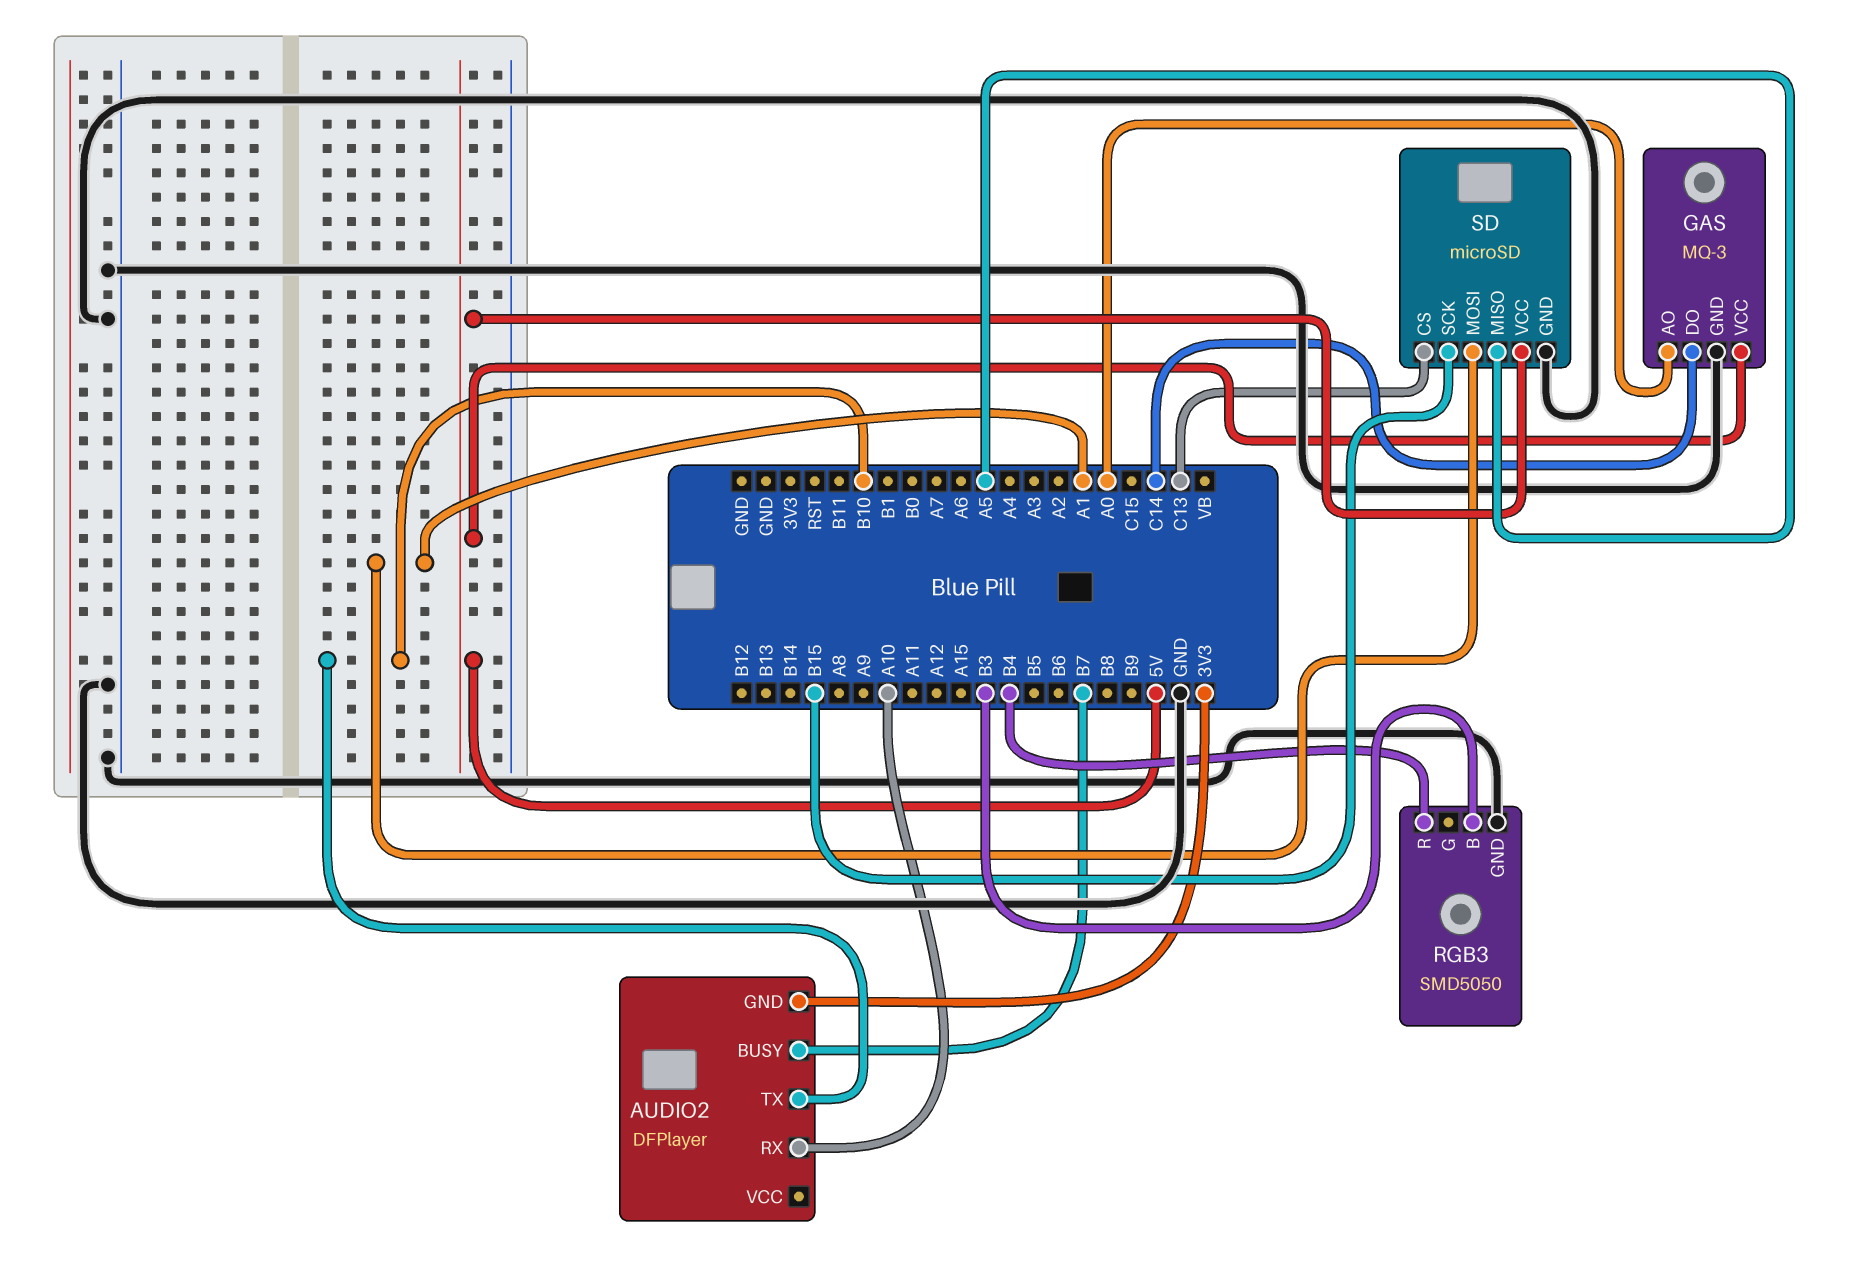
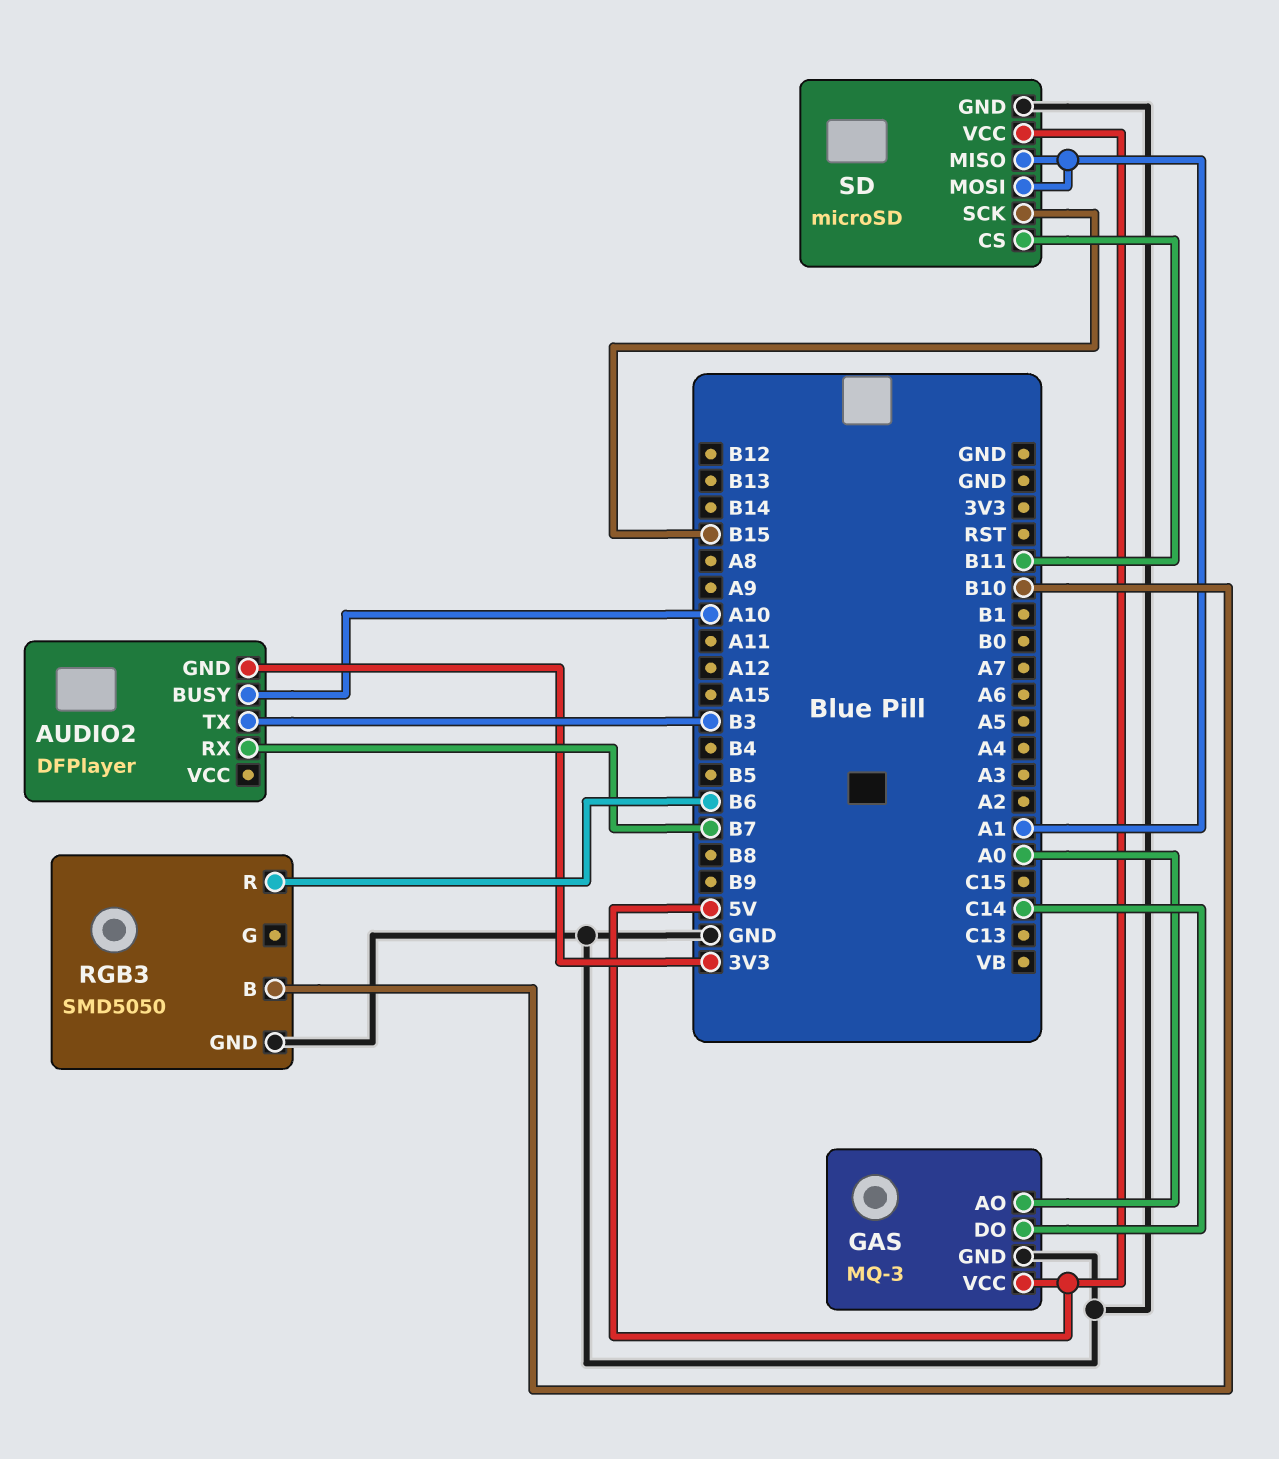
AUDIO2 pin BUSY: B7 -> A10
AUDIO2 pin RX: A10 -> B7
AUDIO2 pin TX: B10 -> B3
RGB3 pin B: B3 -> B10
RGB3 pin R: B4 -> B6
SD pin CS: C13 -> B11
SD pin MISO: A5 -> A1

